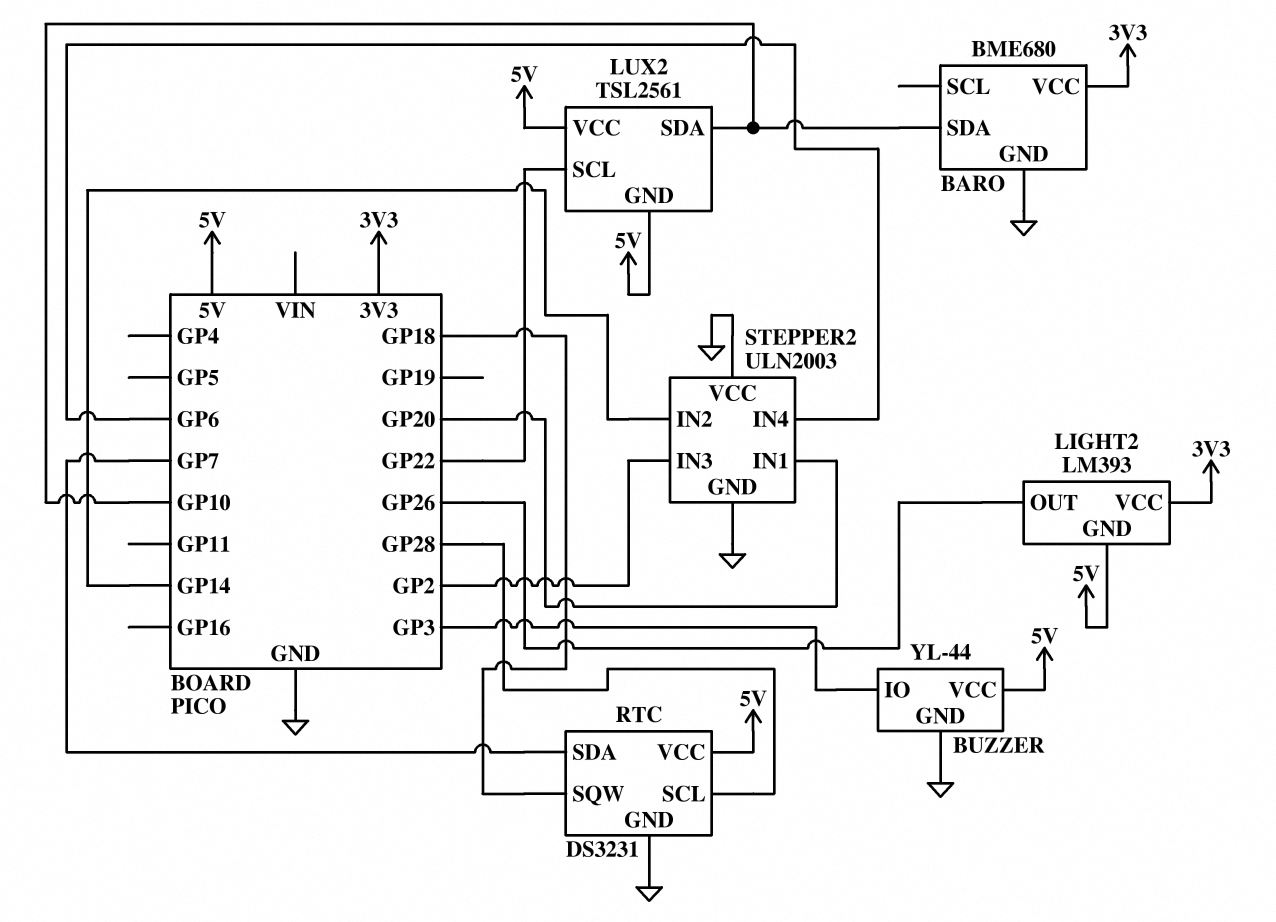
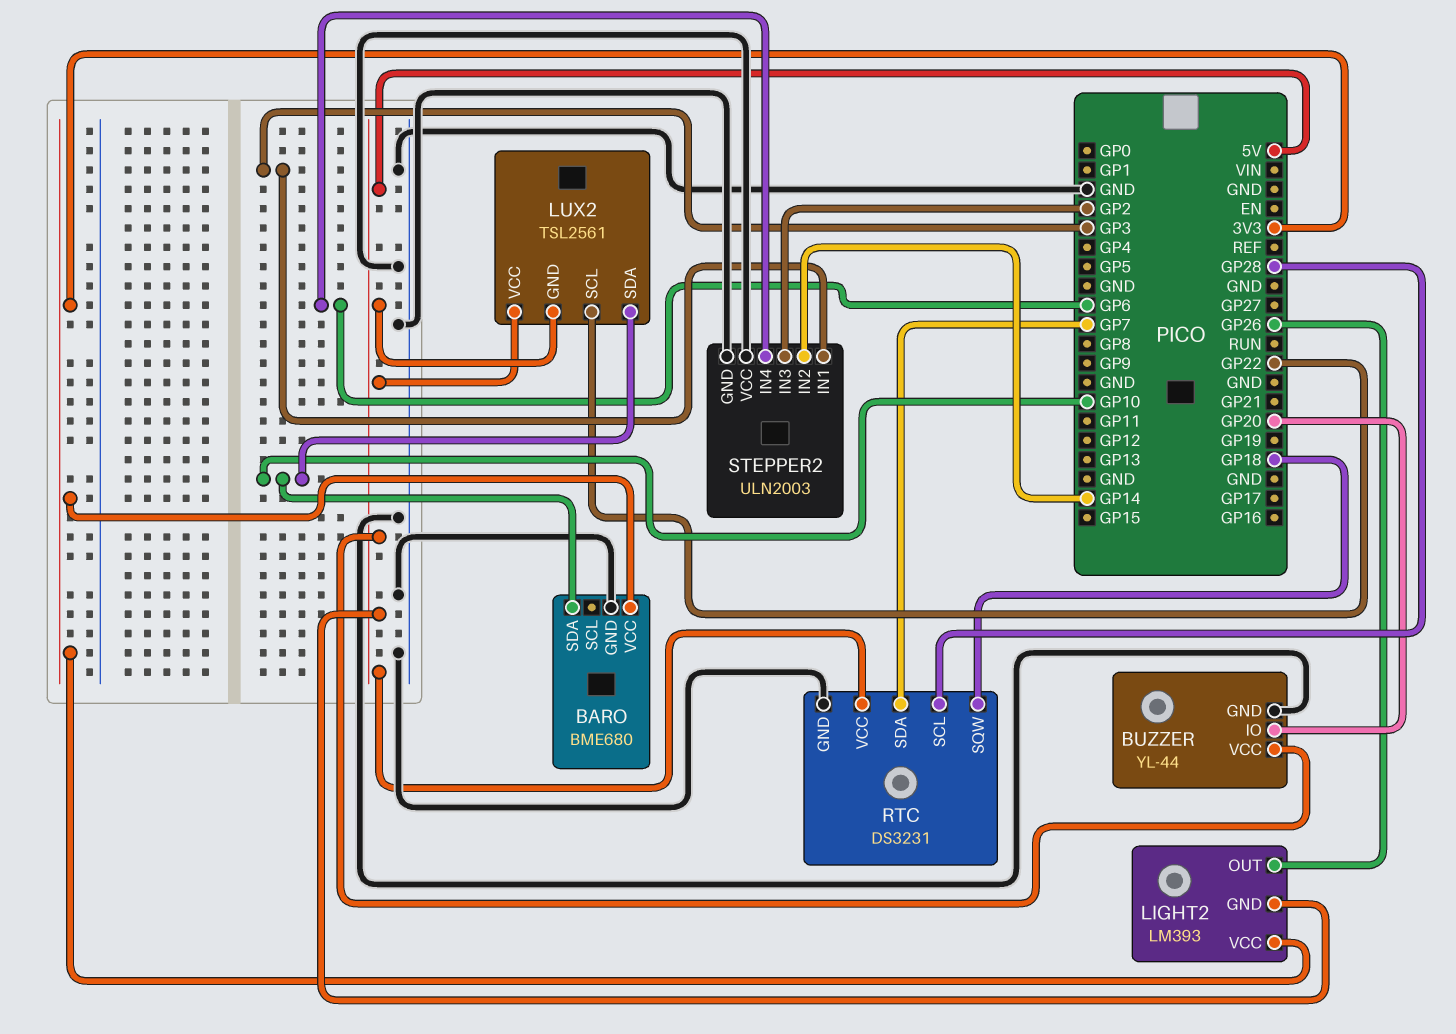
BUZZER pin IO: GP3 -> GP20
STEPPER2 pin IN1: GP20 -> GP3

